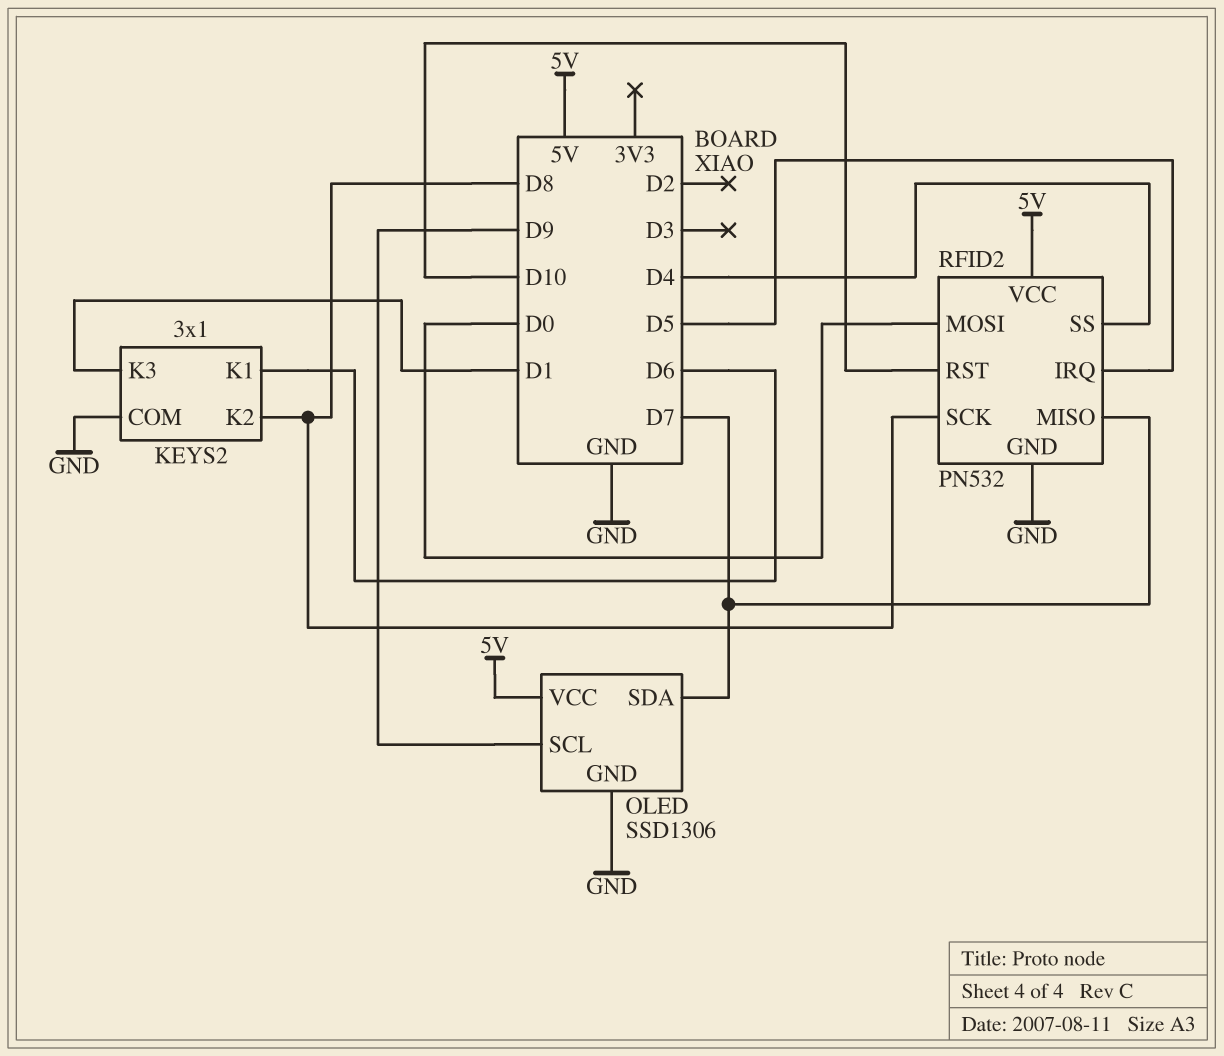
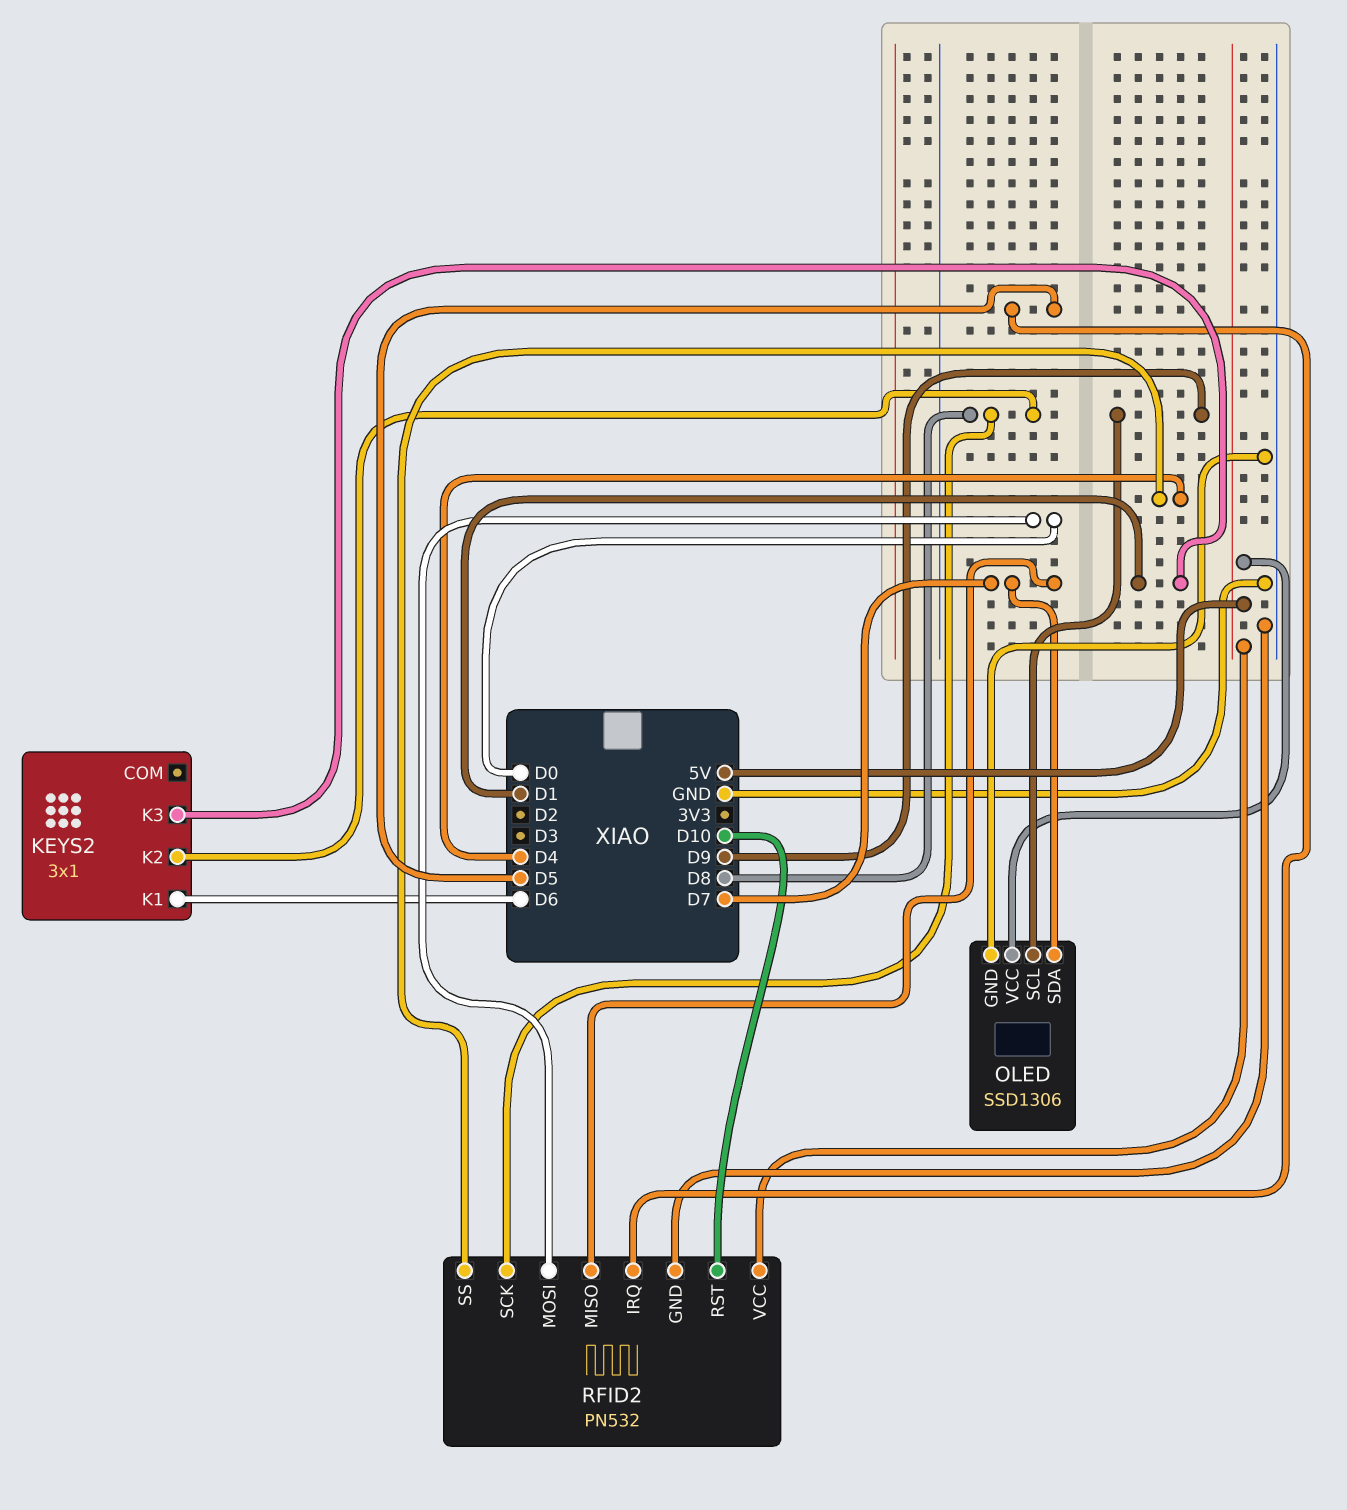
KEYS2 pin COM: GND -> none

